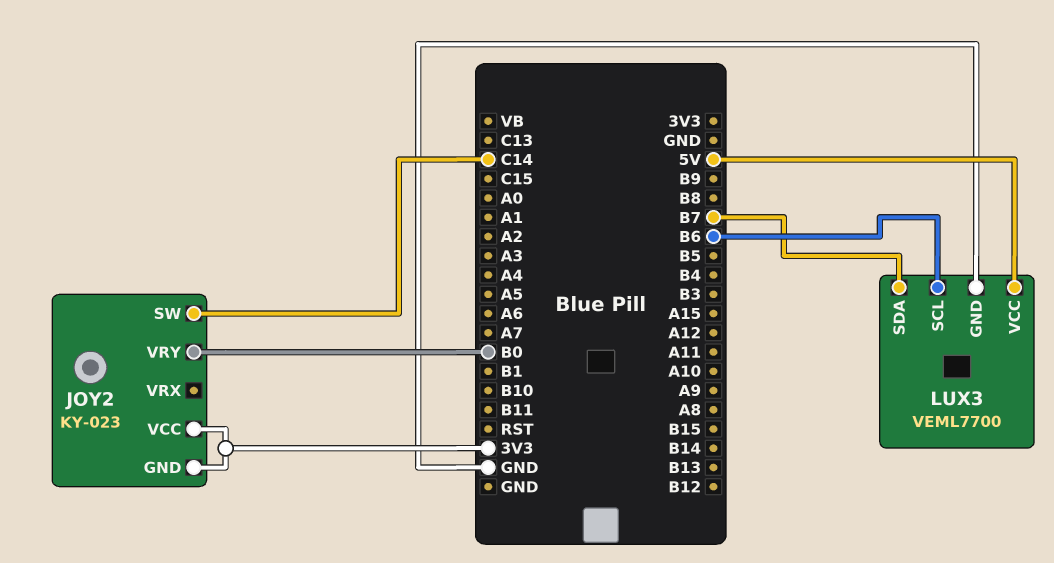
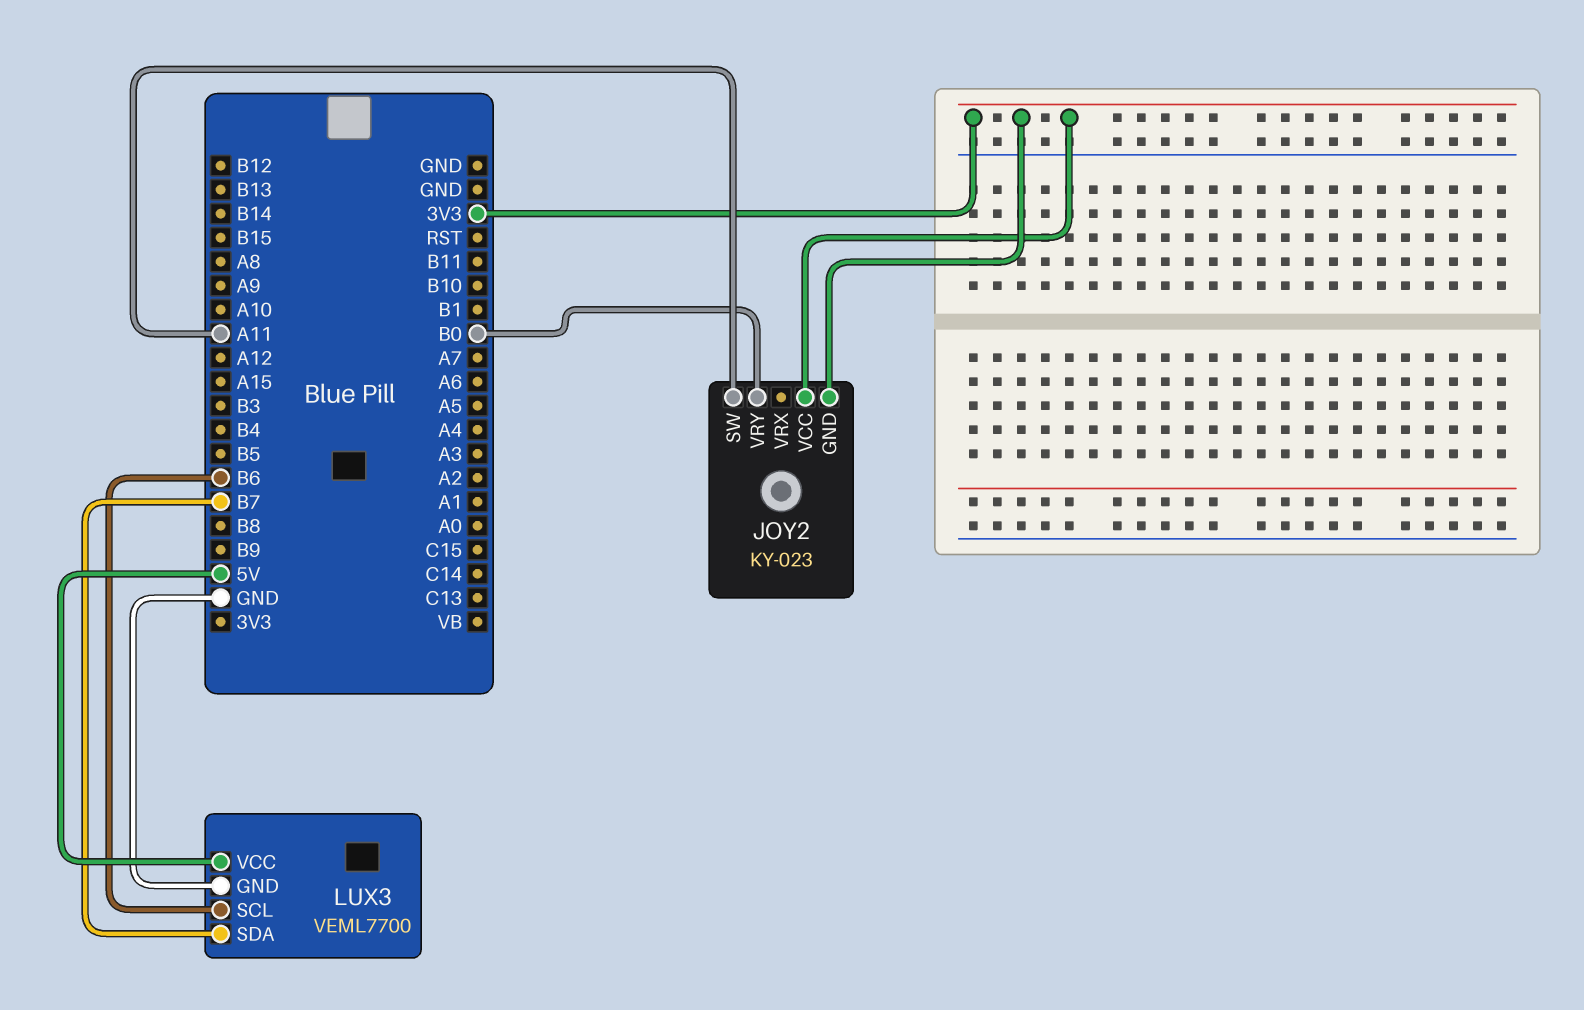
JOY2 pin SW: C14 -> A11

